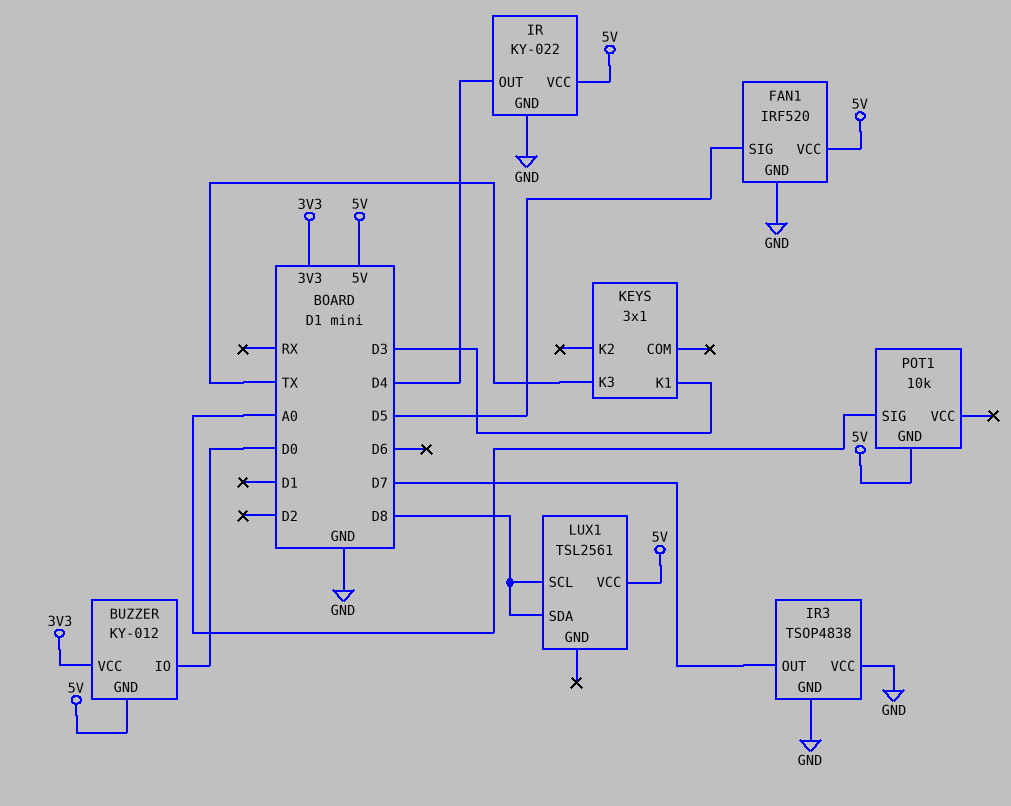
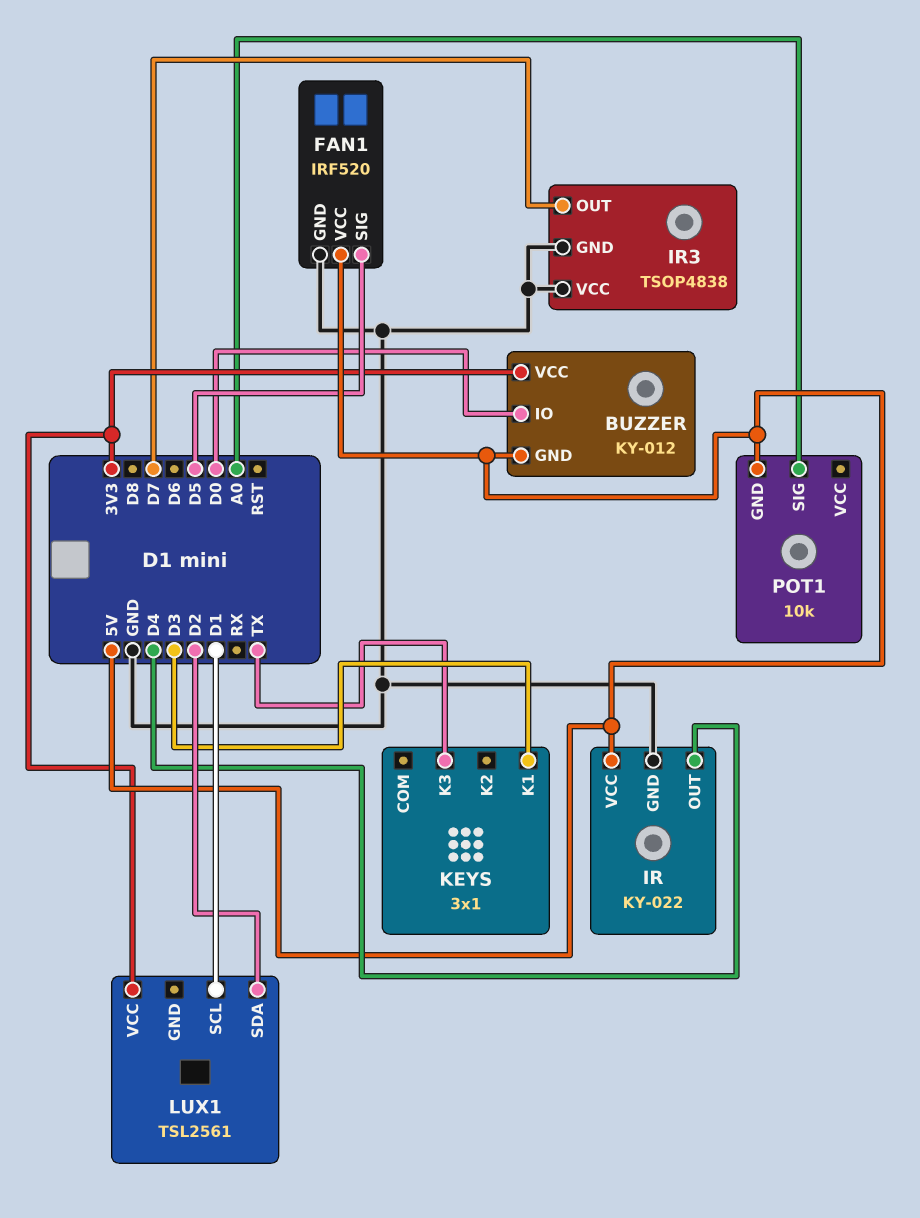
LUX1 pin SCL: D8 -> D1
LUX1 pin SDA: D8 -> D2
LUX1 pin VCC: 5V -> 3V3

